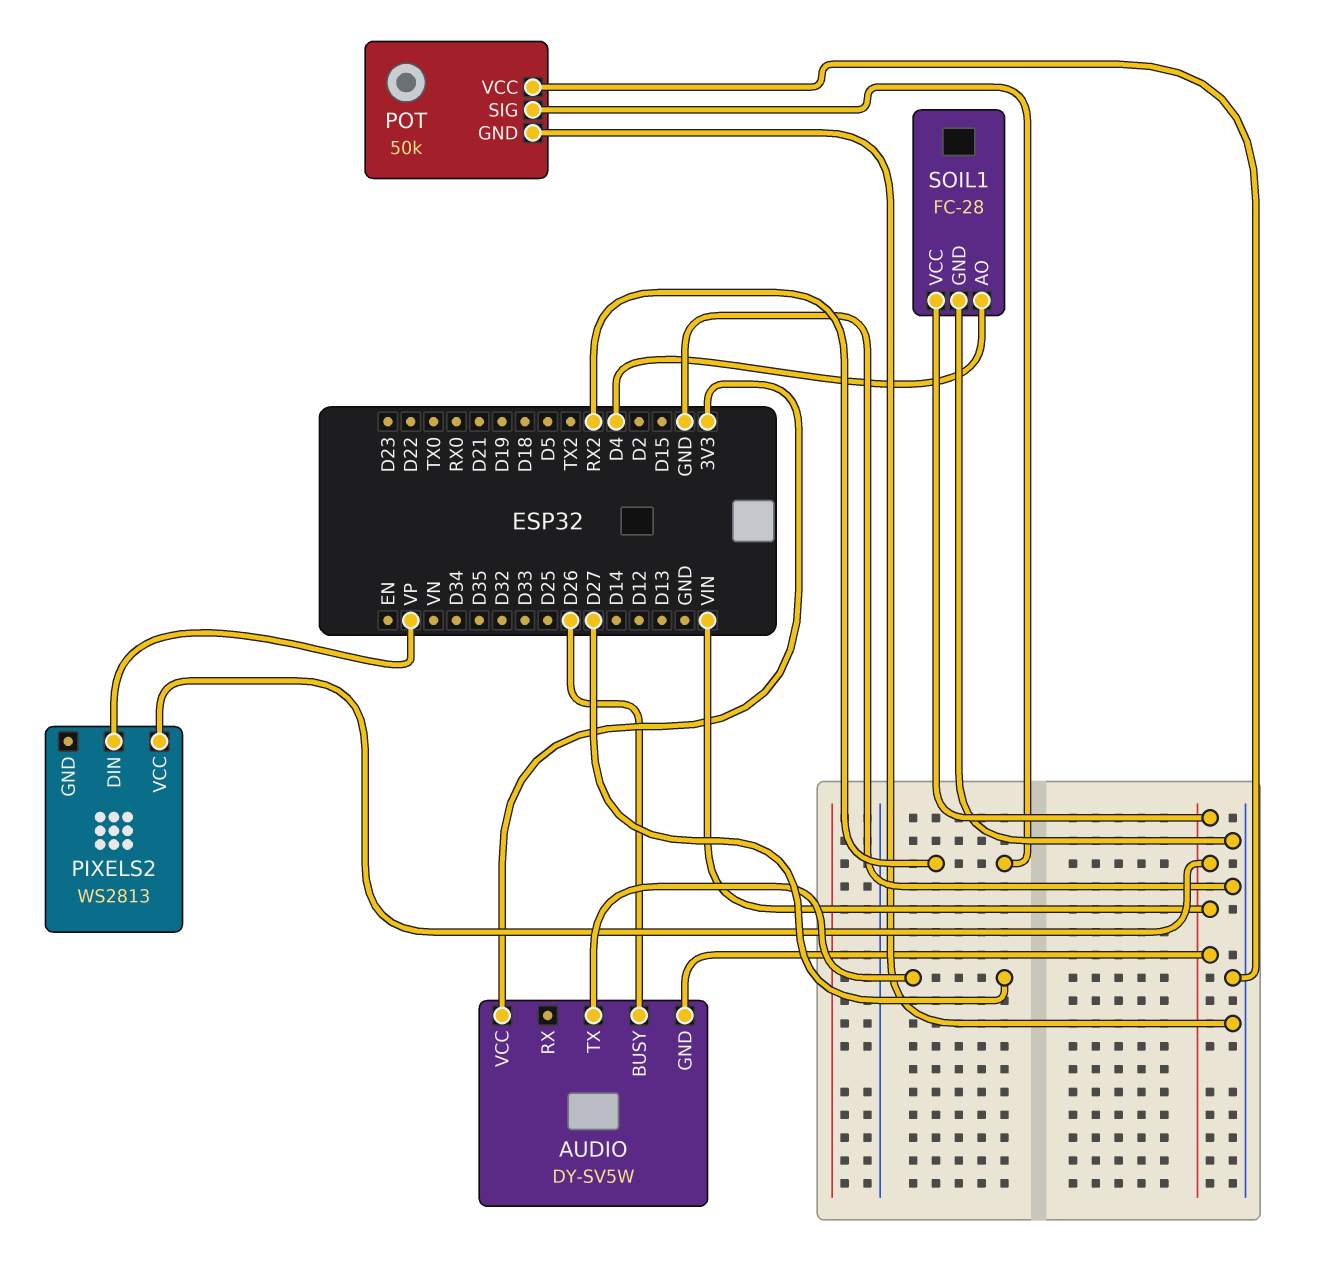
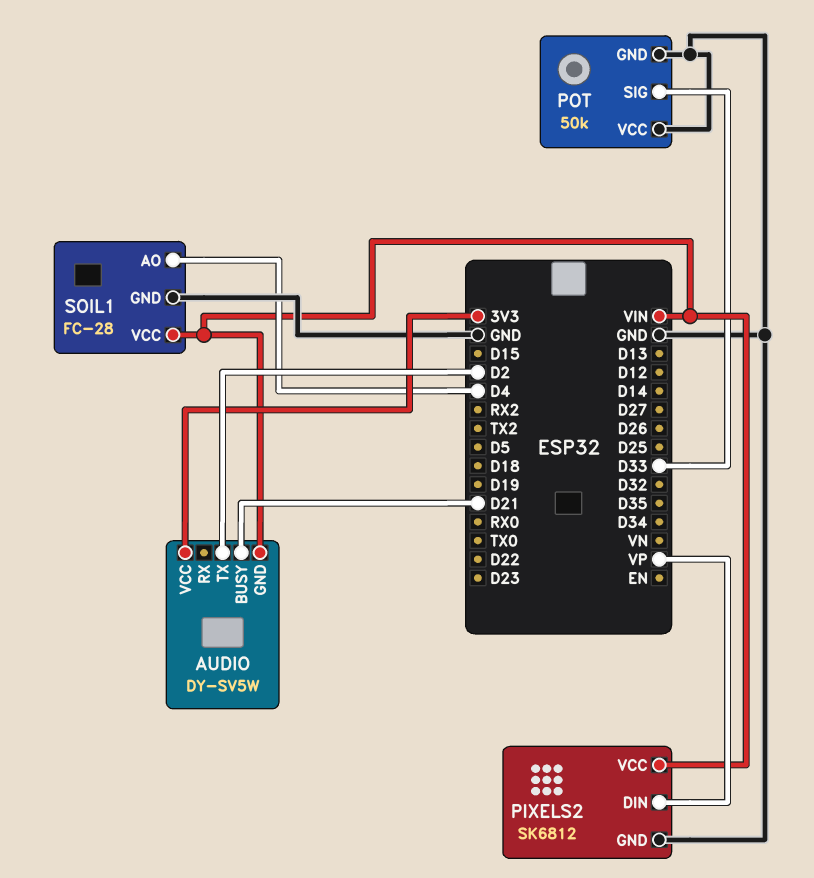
AUDIO pin BUSY: D26 -> D21
AUDIO pin TX: D27 -> D2
PIXELS2: WS2813 -> SK6812
PIXELS2 pin GND: none -> GND
POT pin SIG: RX2 -> D33

